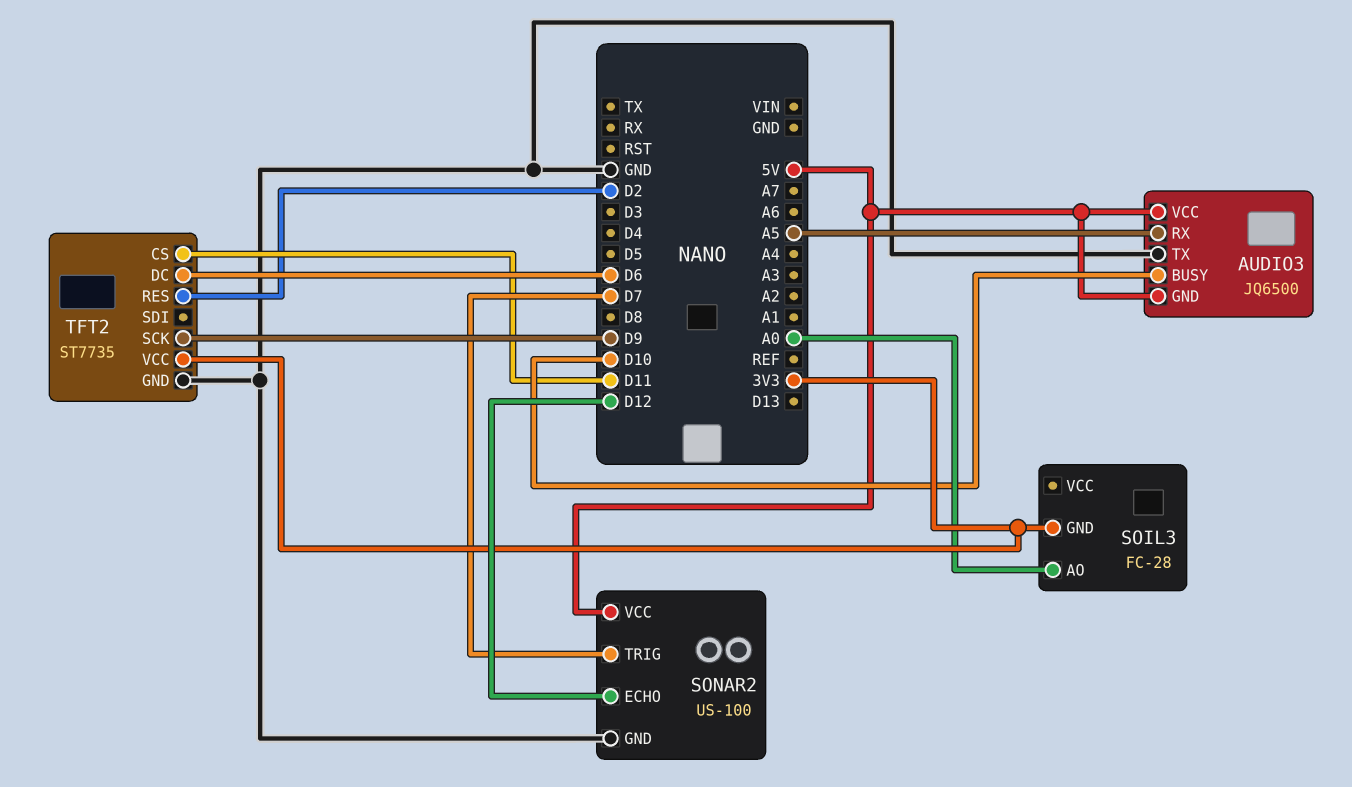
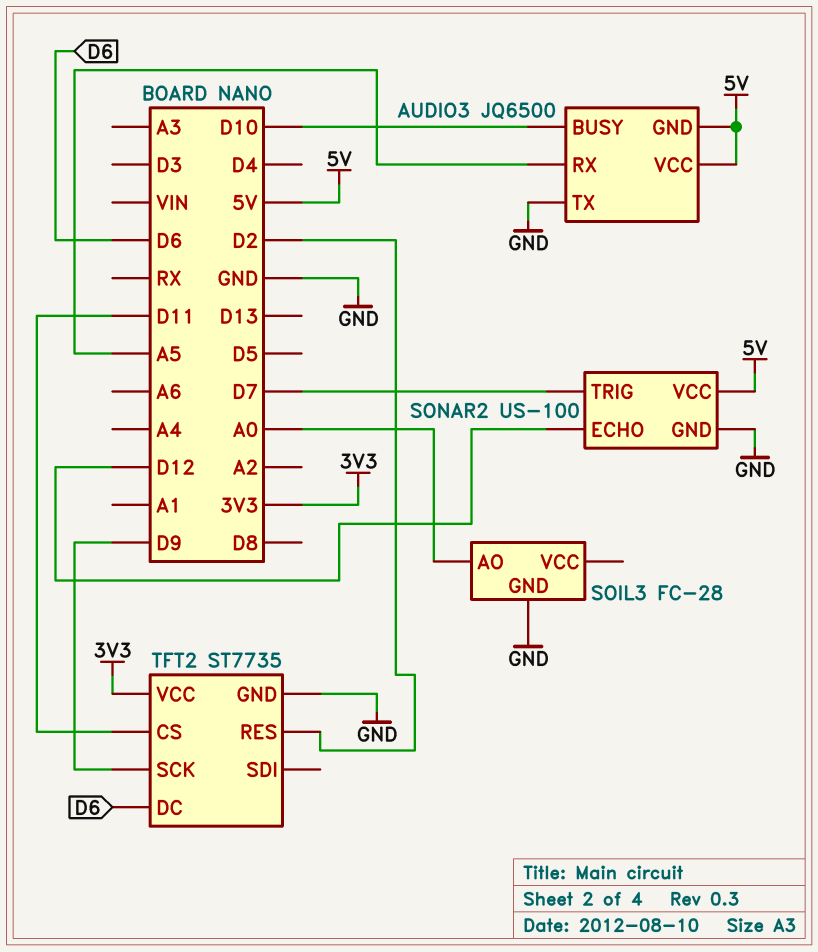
SOIL3 pin GND: 3V3 -> GND

